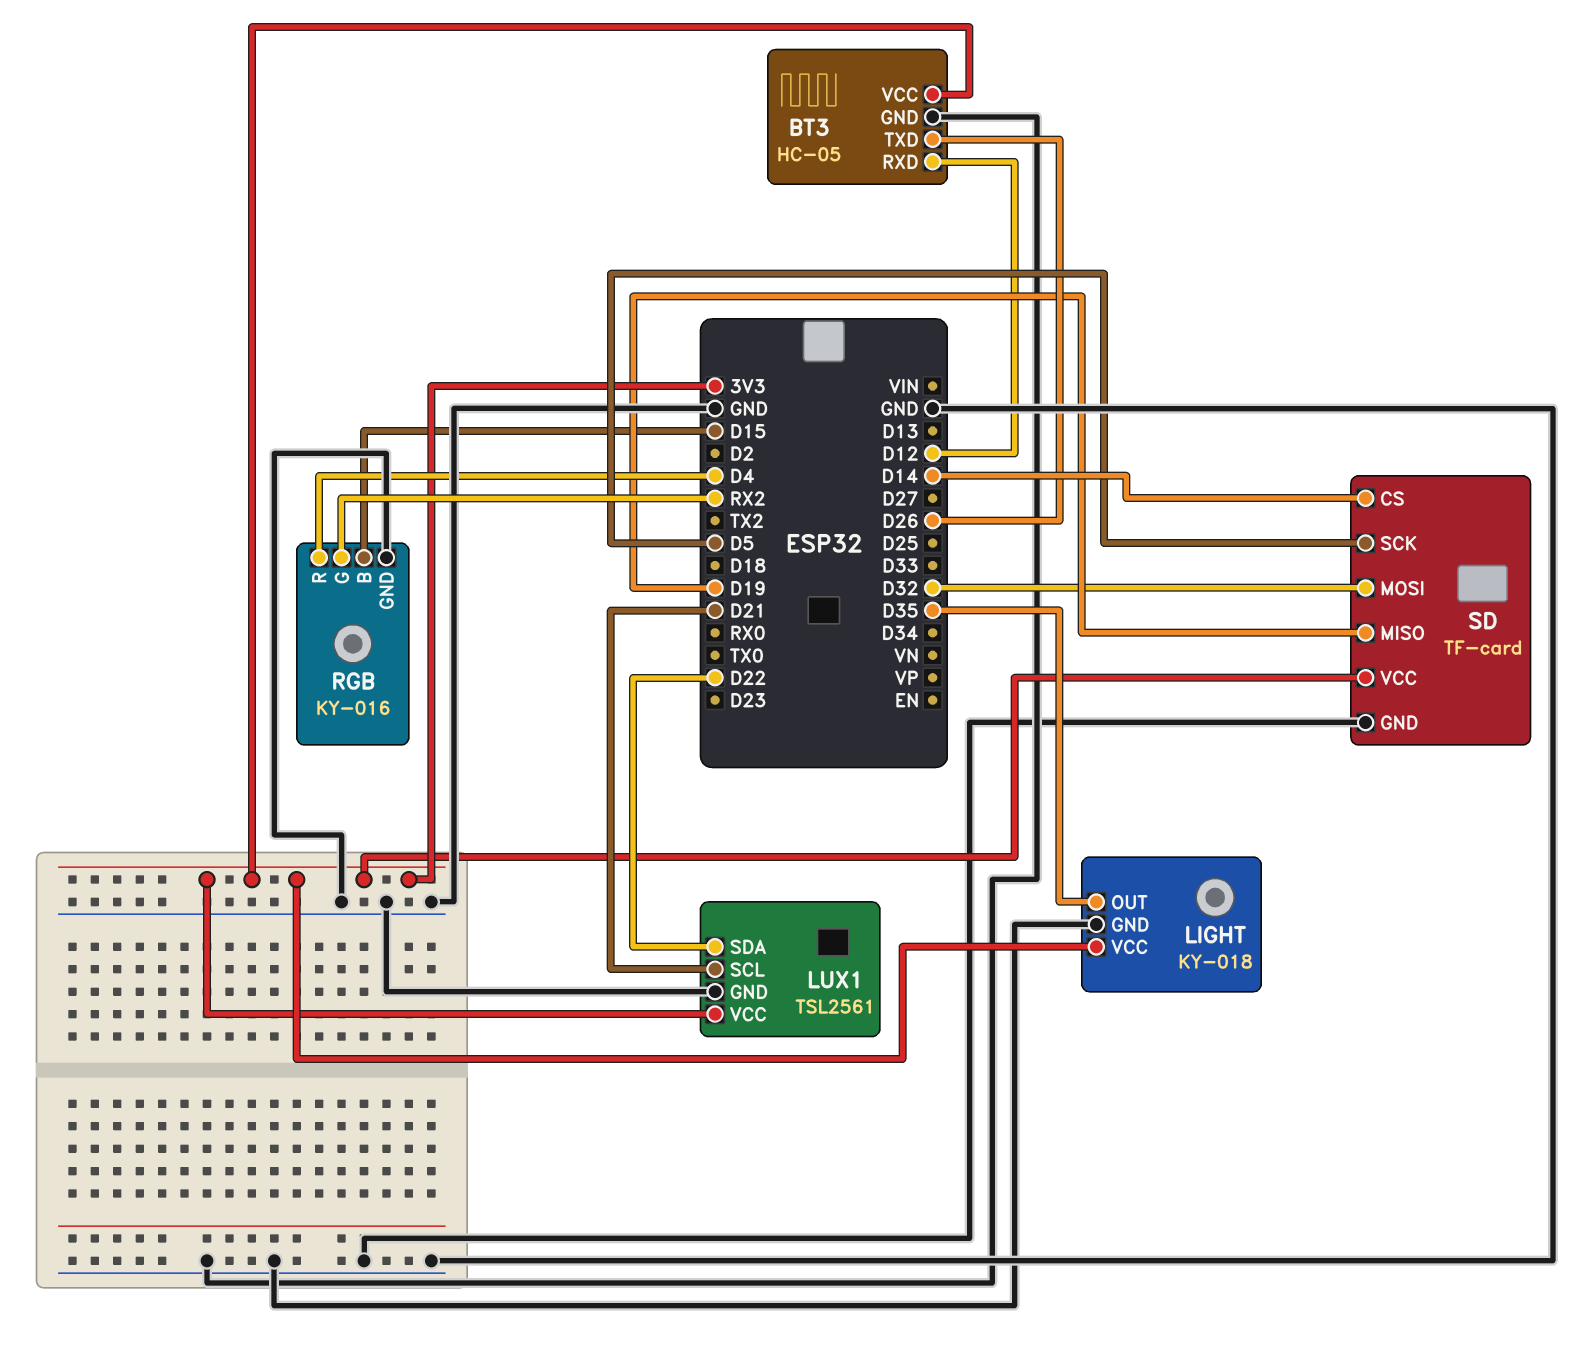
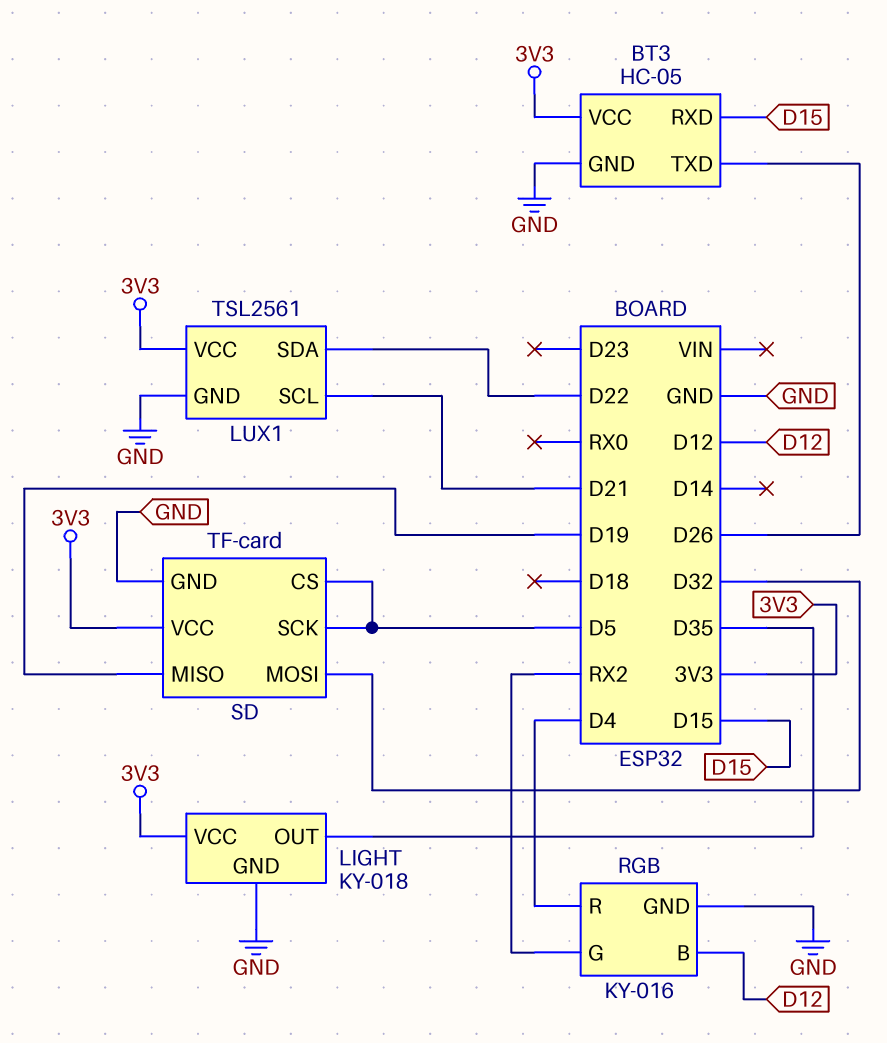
BT3 pin RXD: D12 -> D15
RGB pin B: D15 -> D12
SD pin CS: D14 -> D5

